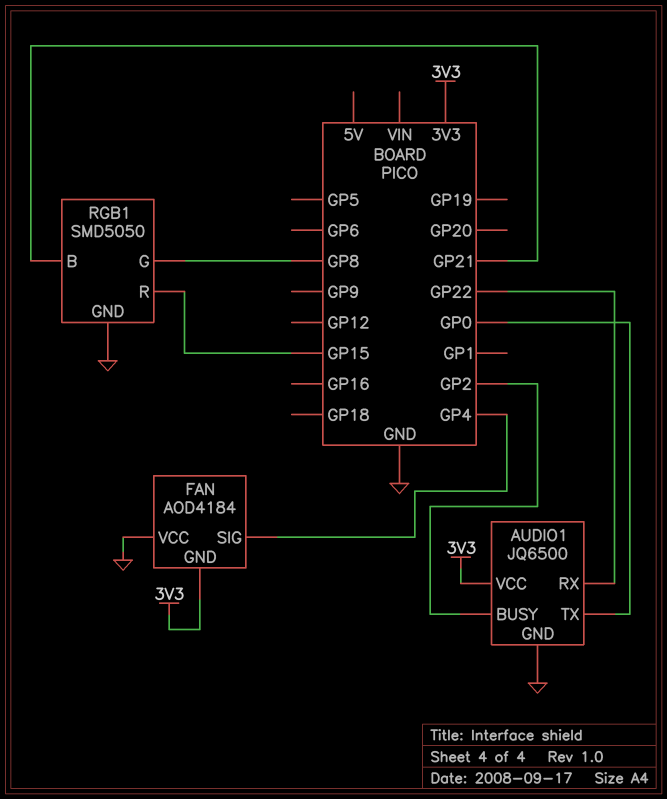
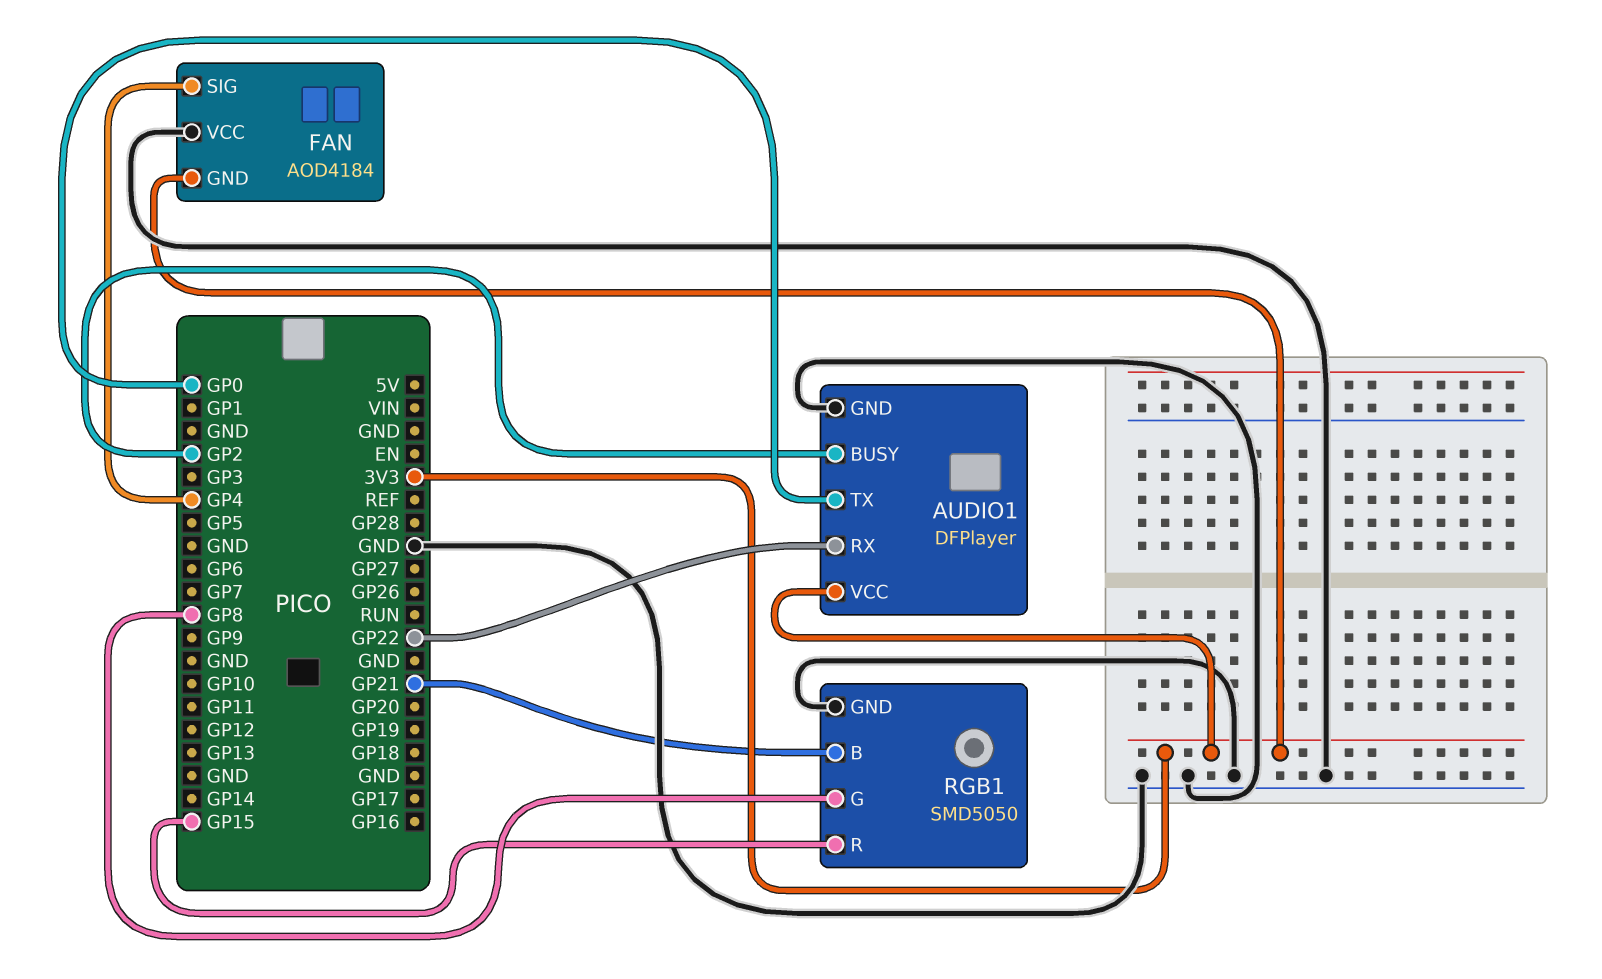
AUDIO1: JQ6500 -> DFPlayer

